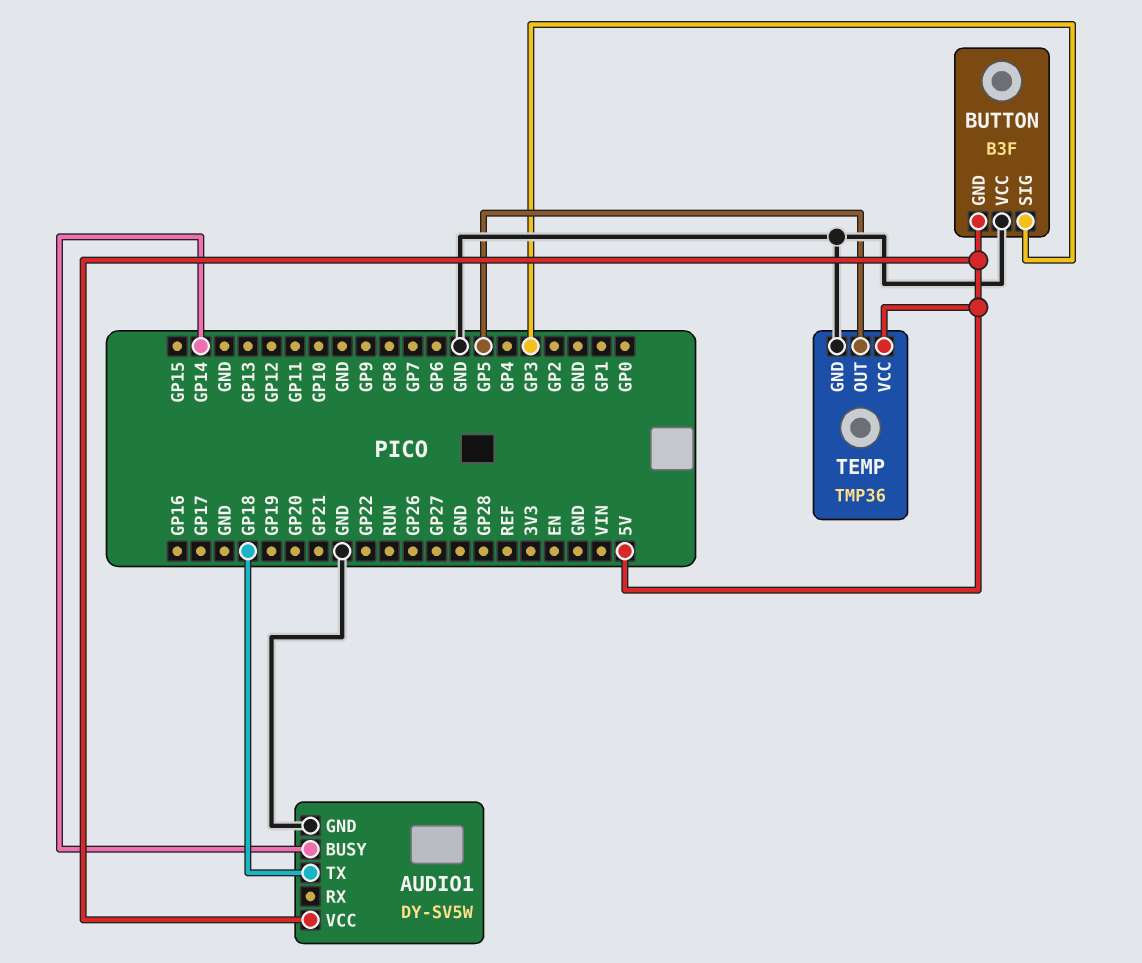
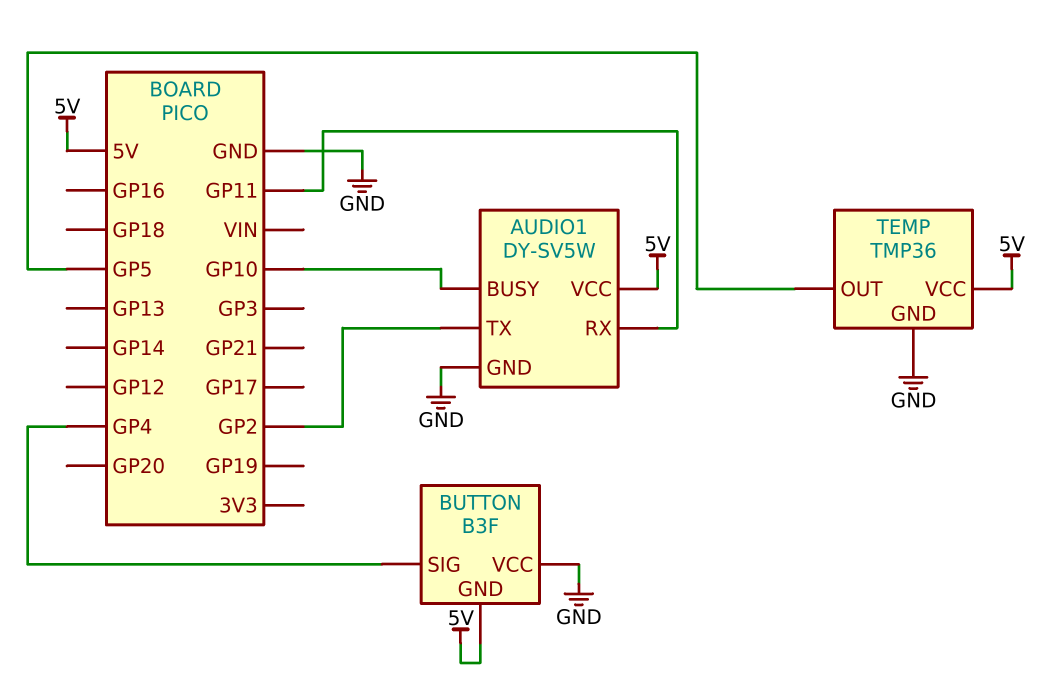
AUDIO1 pin BUSY: GP14 -> GP10
AUDIO1 pin RX: none -> GP11
AUDIO1 pin TX: GP18 -> GP2
BUTTON pin SIG: GP3 -> GP4

